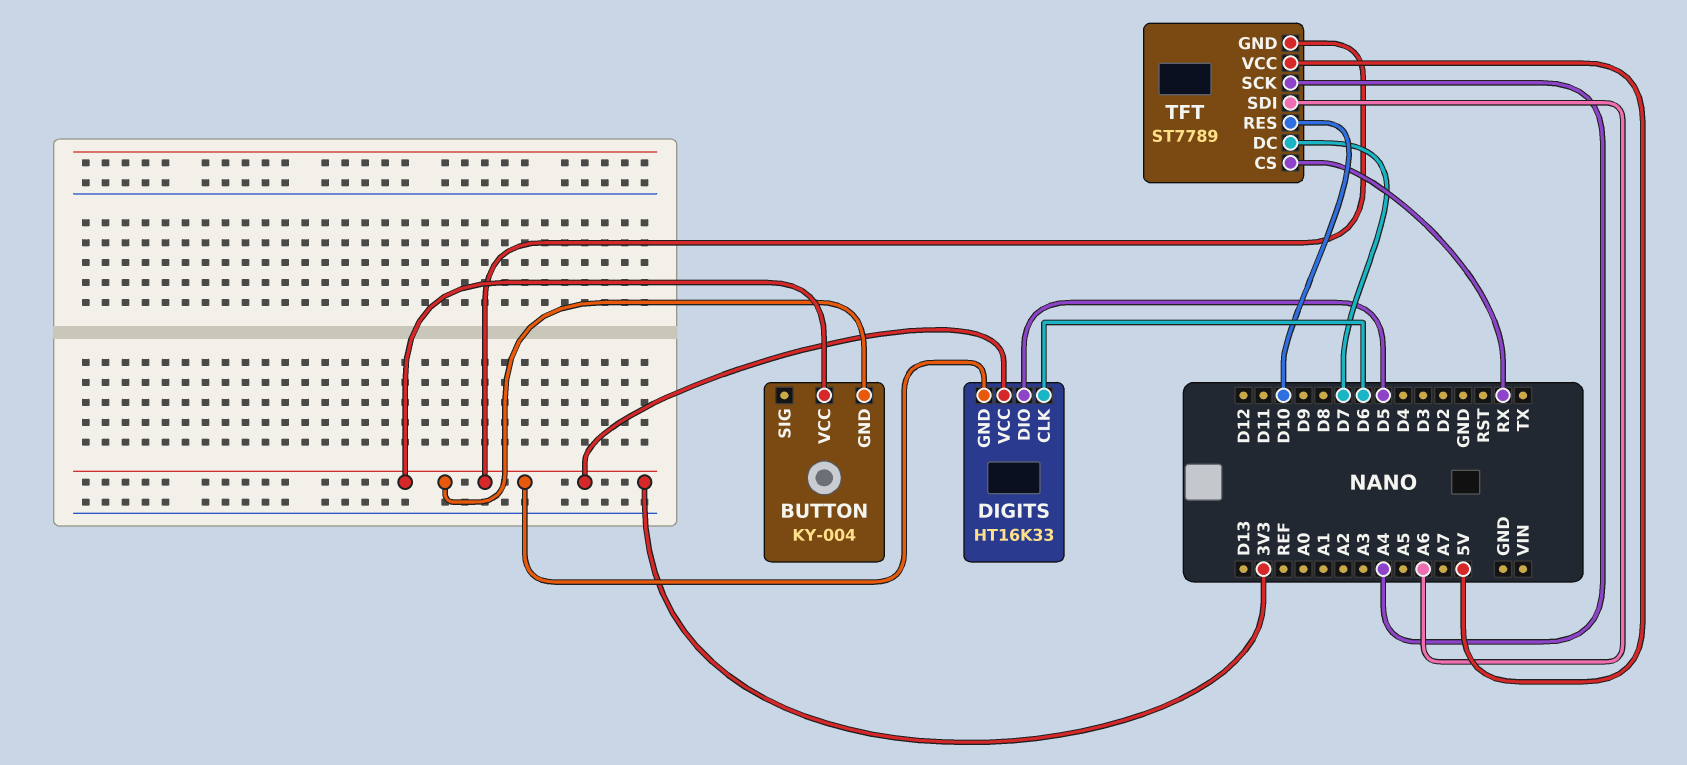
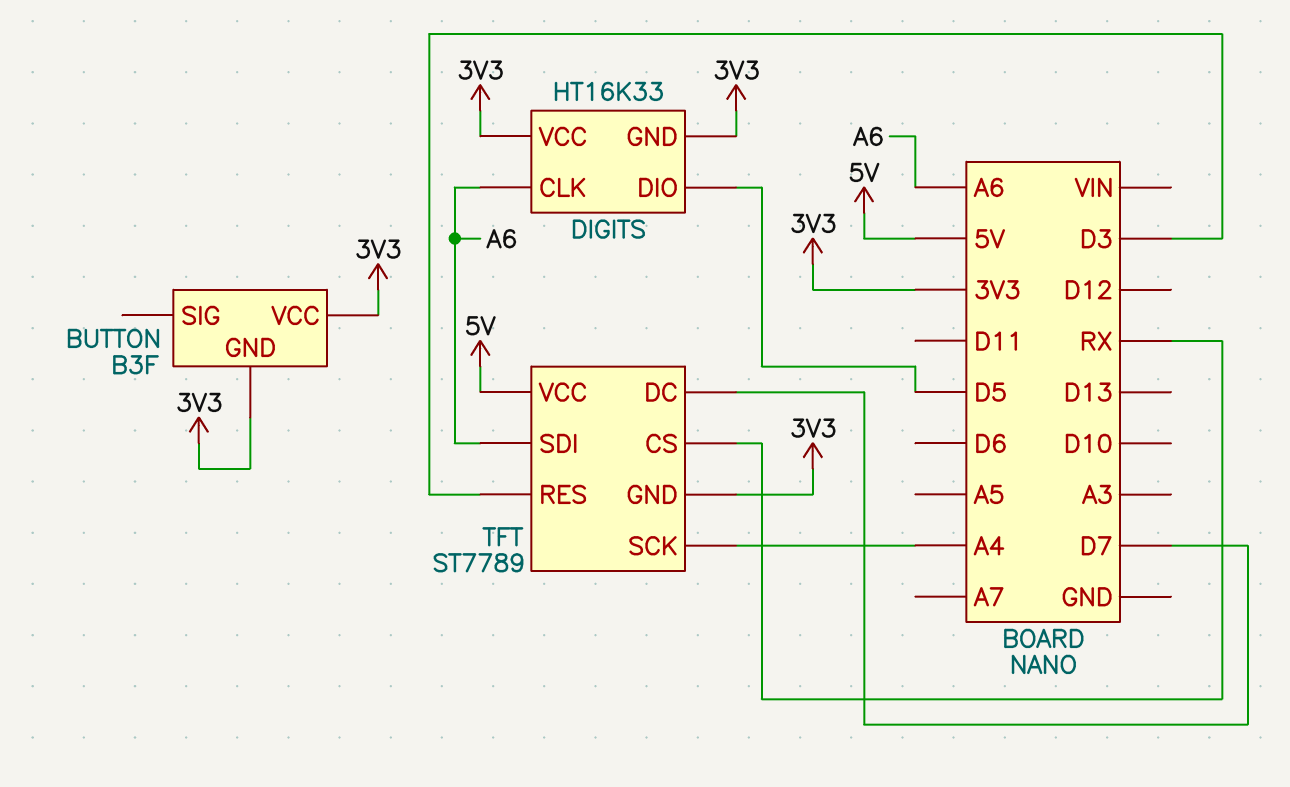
BUTTON: KY-004 -> B3F
DIGITS pin CLK: D6 -> A6
TFT pin RES: D10 -> D3

